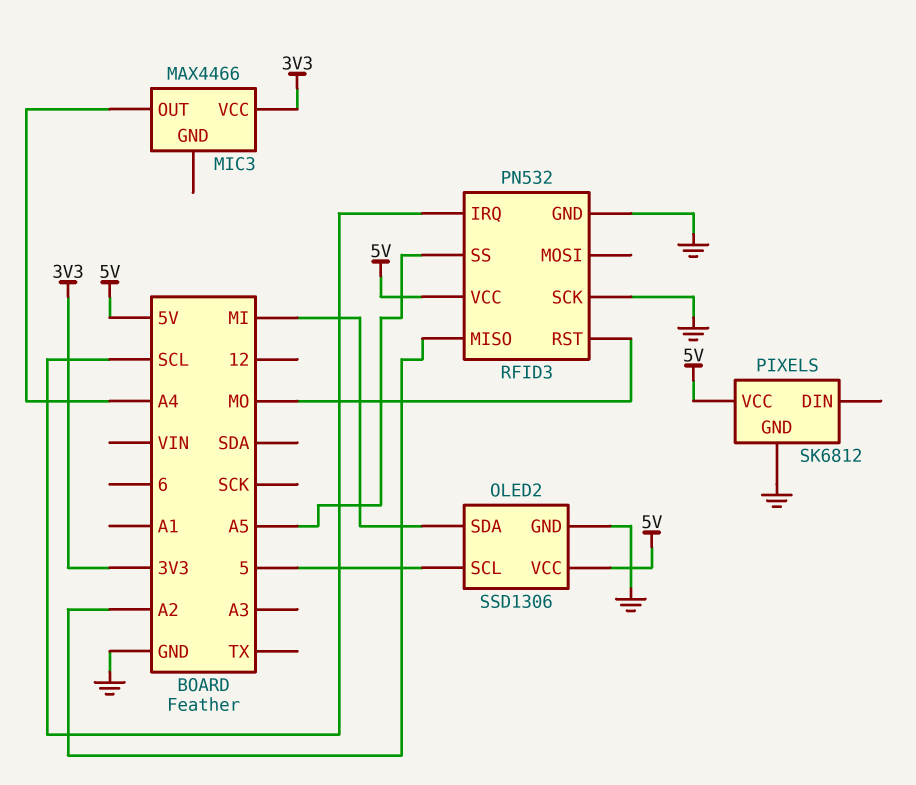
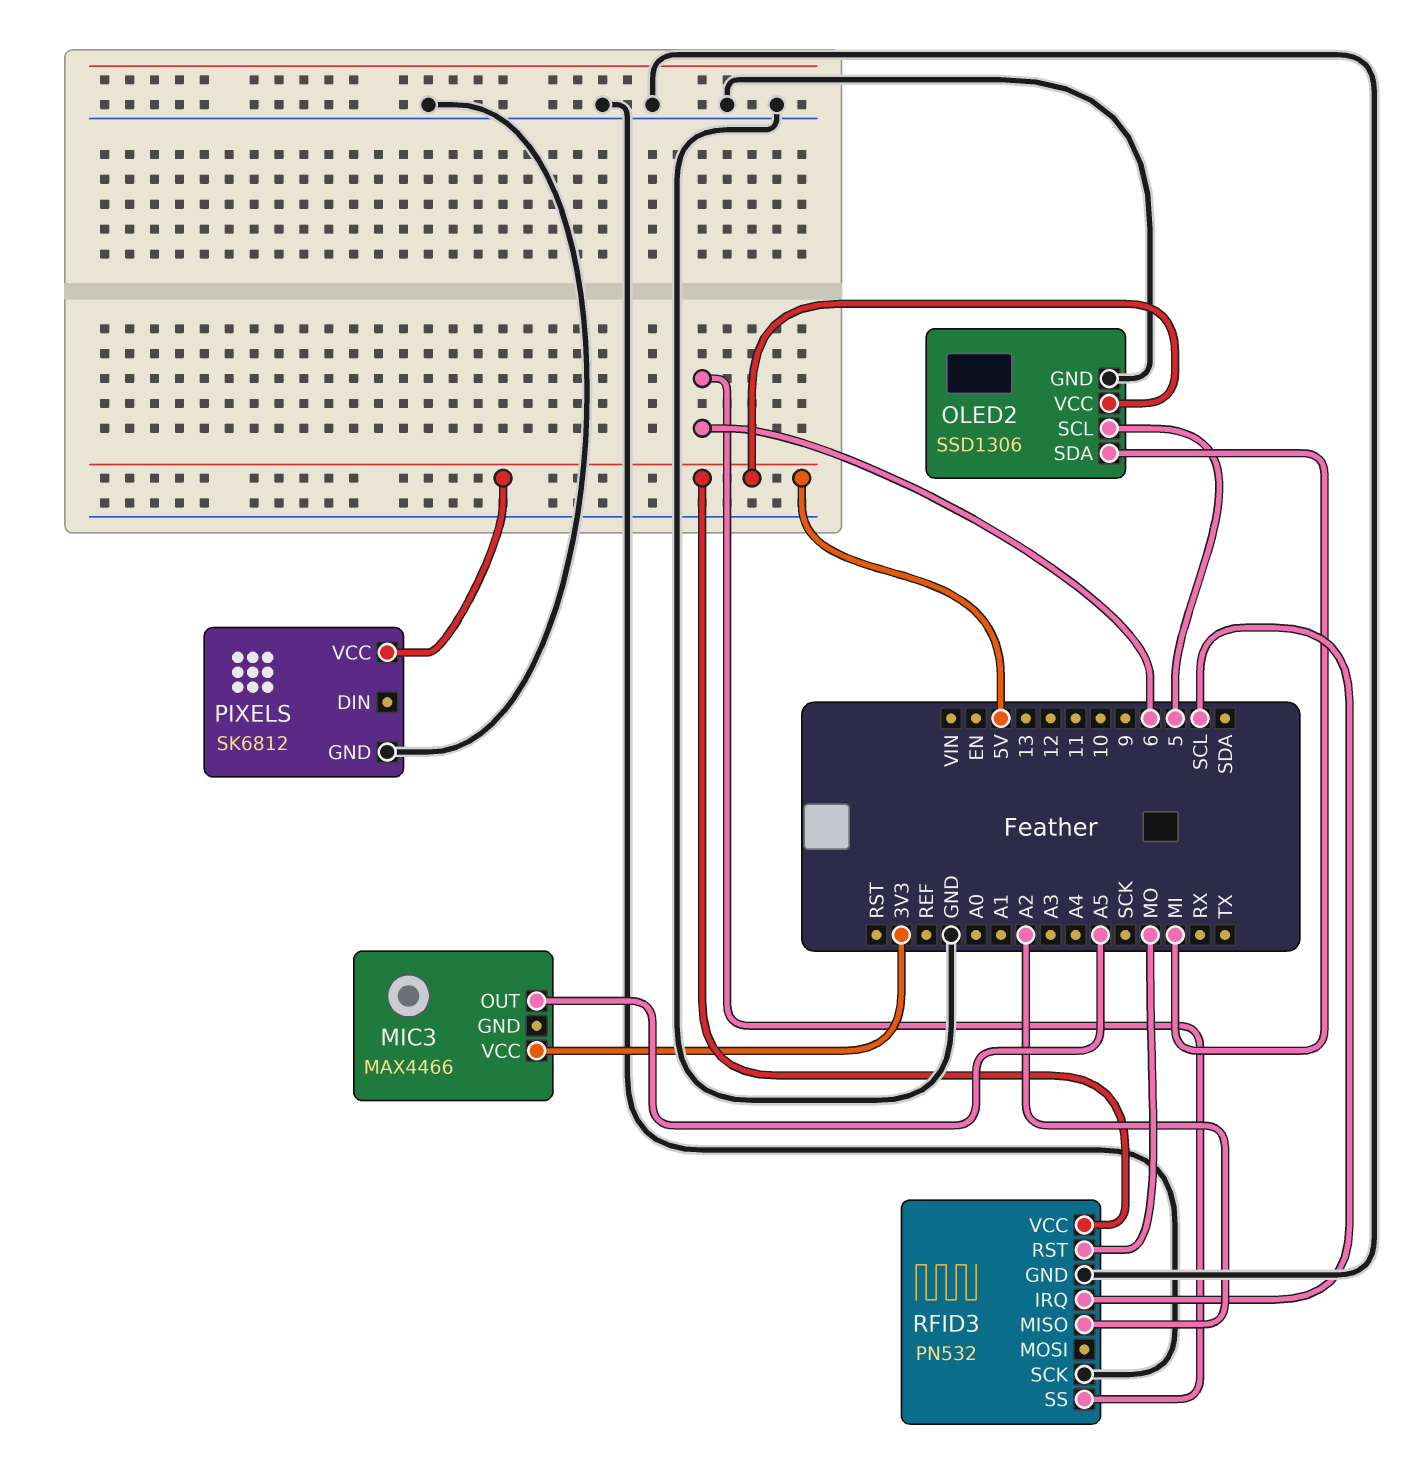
MIC3 pin OUT: A4 -> A5
RFID3 pin SS: A5 -> 6

